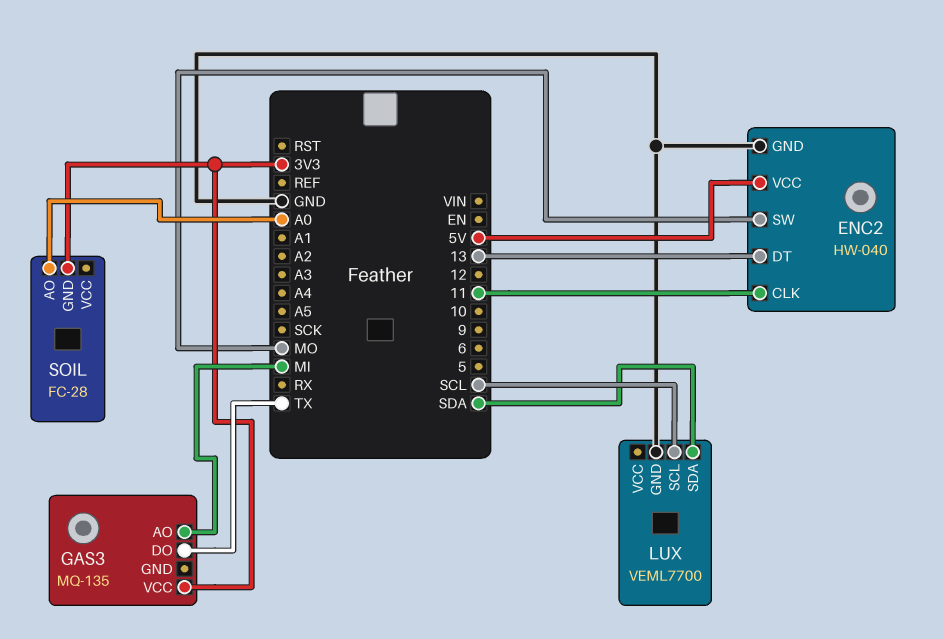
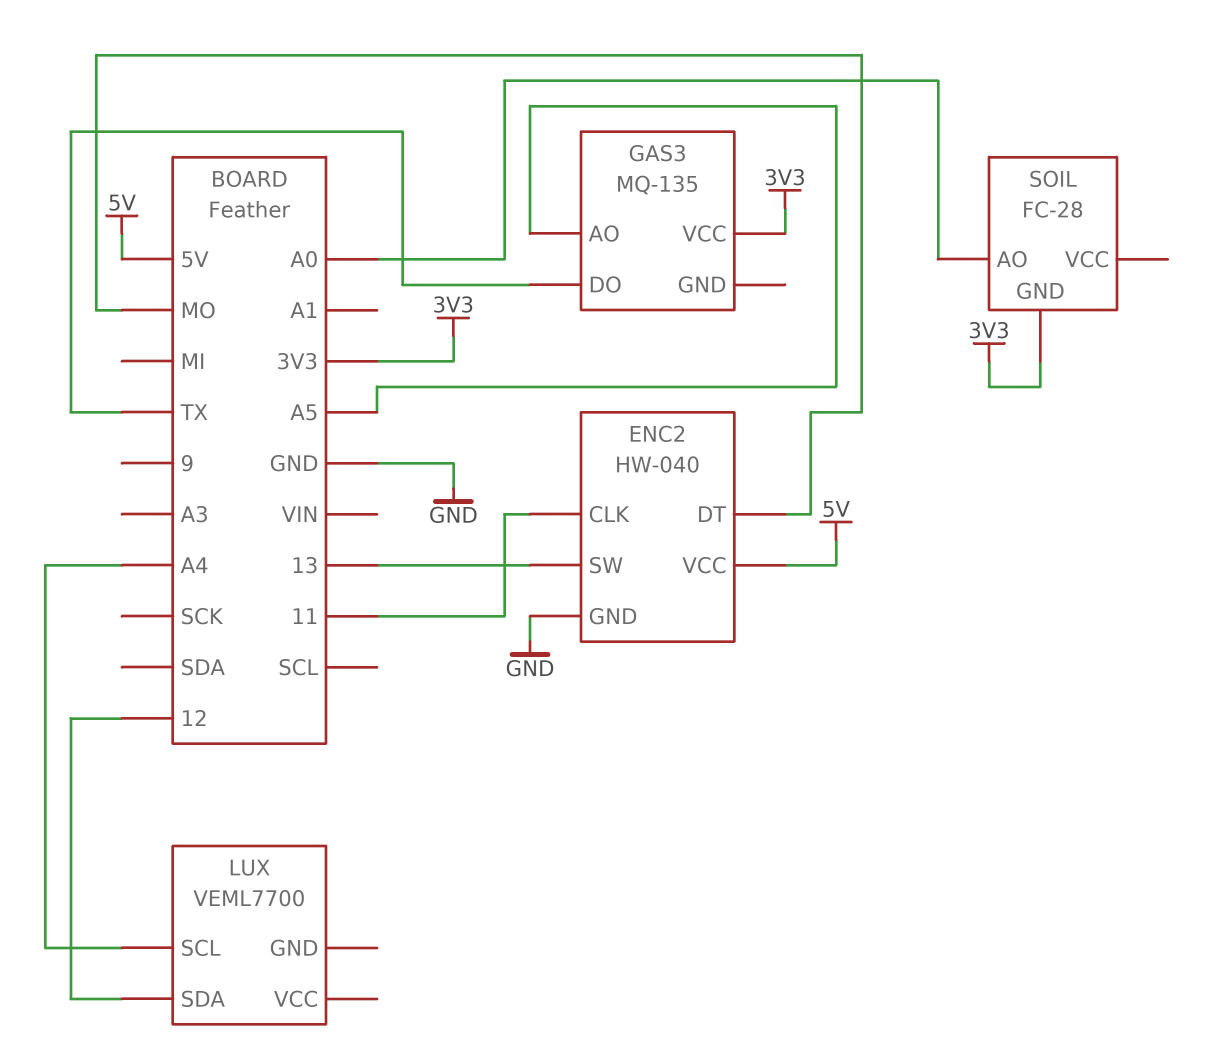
ENC2 pin DT: 13 -> MO
ENC2 pin SW: MO -> 13
GAS3 pin AO: MI -> A5
LUX pin GND: GND -> none
LUX pin SCL: SCL -> A4
LUX pin SDA: SDA -> 12

